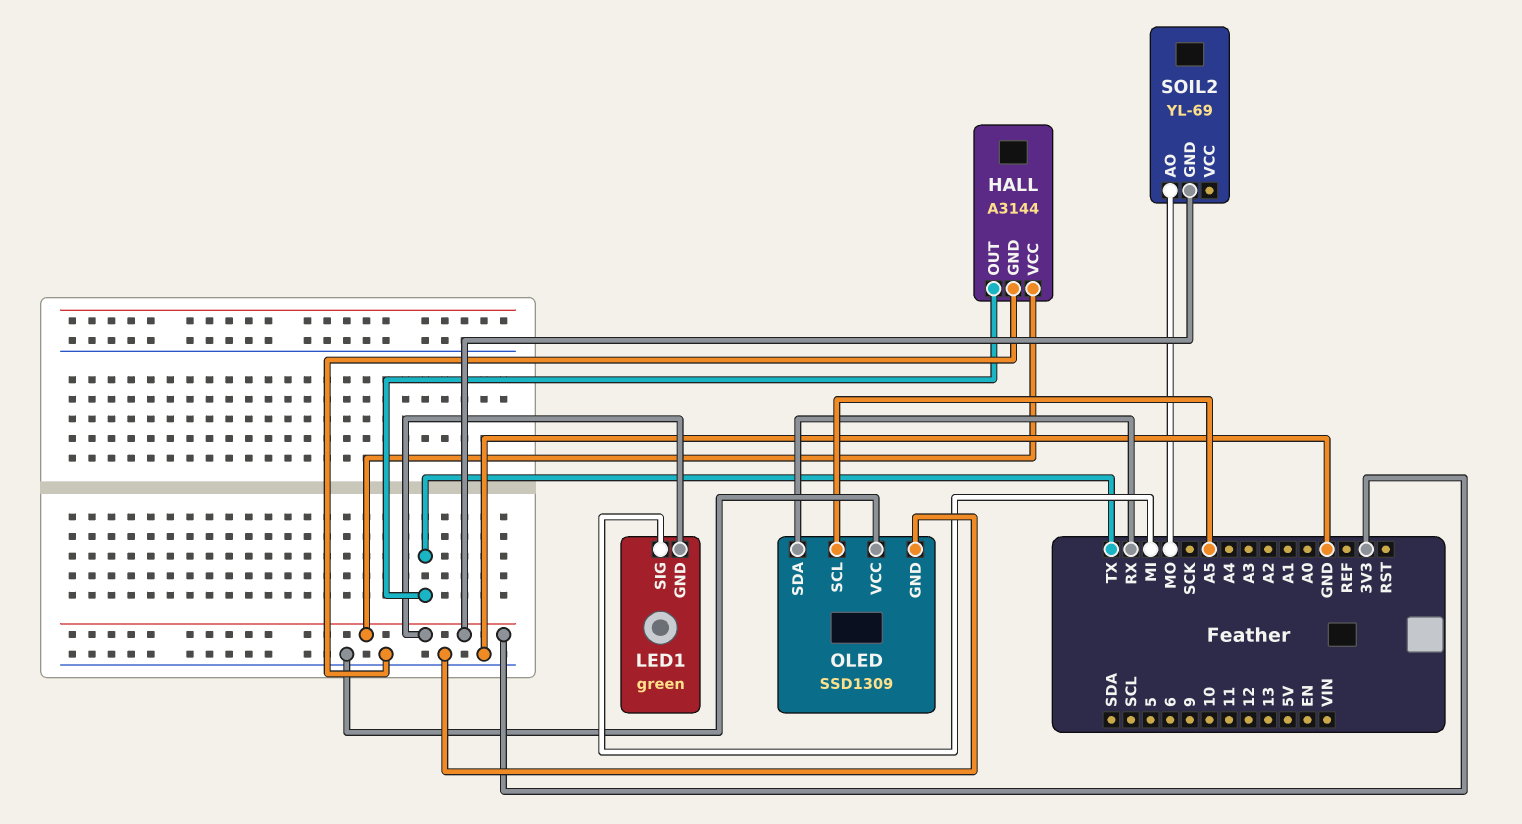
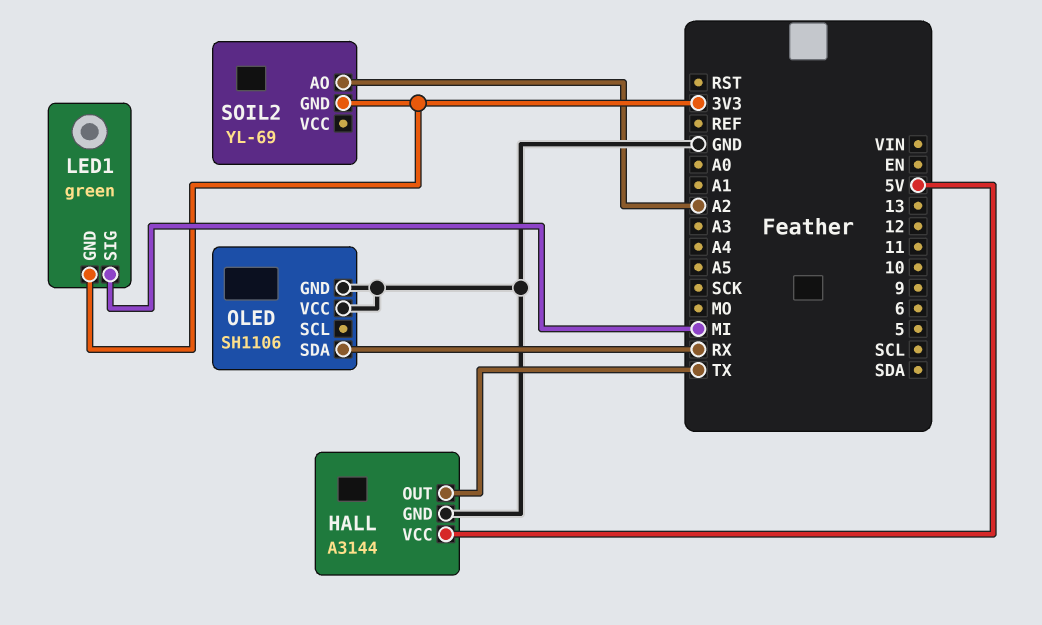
HALL pin VCC: 3V3 -> 5V
OLED: SSD1309 -> SH1106
OLED pin SCL: A5 -> none
SOIL2 pin AO: MO -> A2

